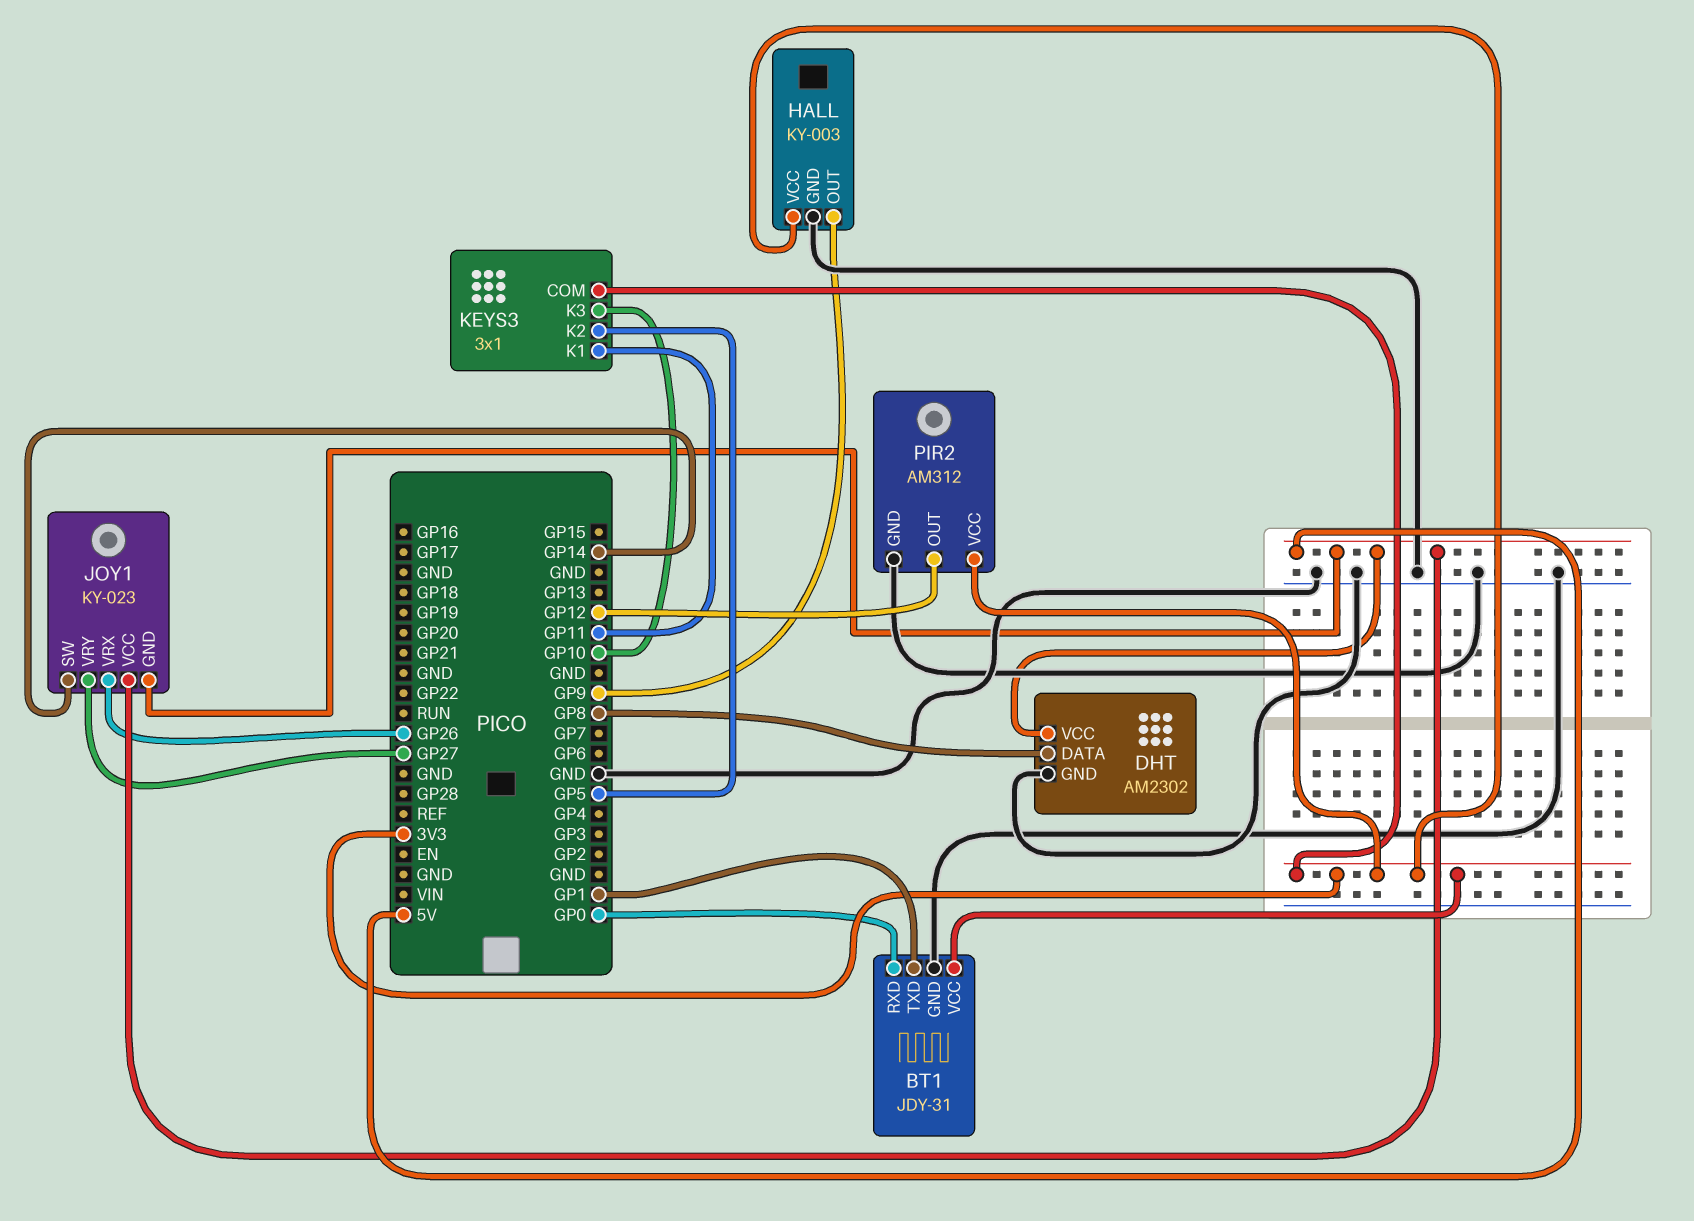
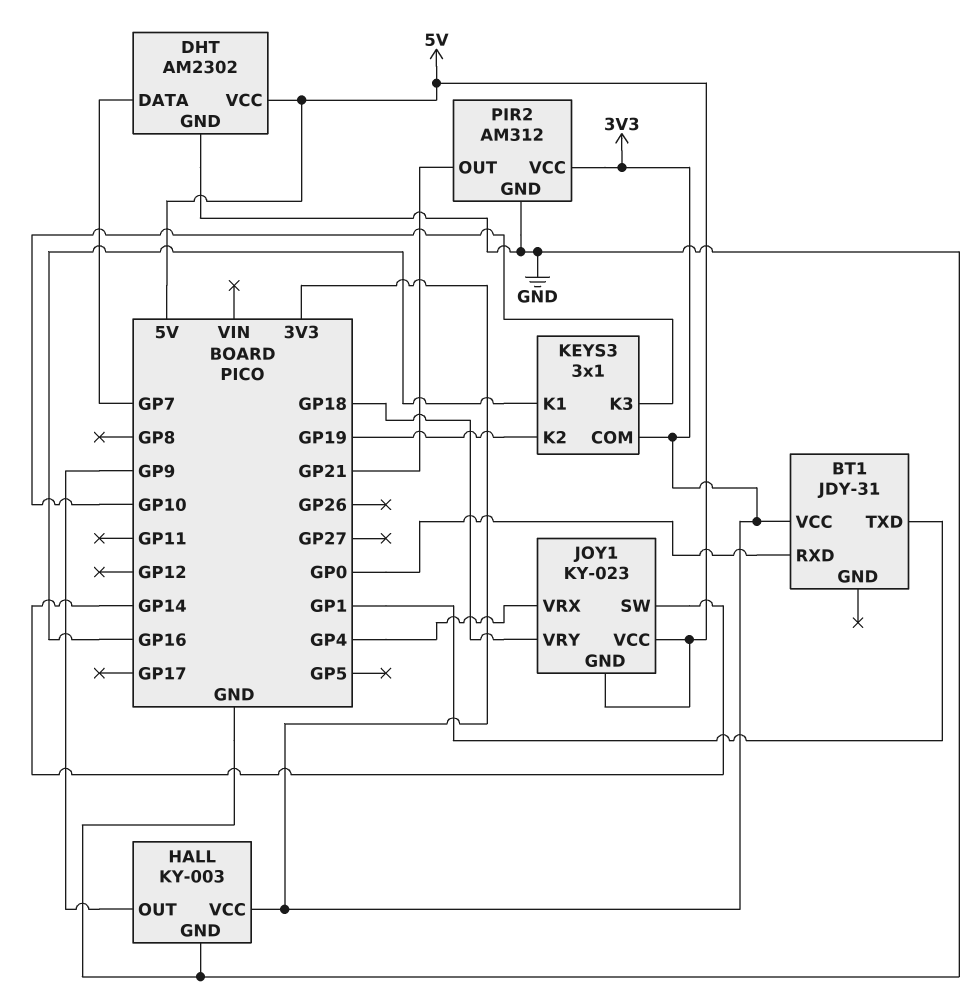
BT1 pin GND: GND -> none
DHT pin DATA: GP8 -> GP7
JOY1 pin VRX: GP26 -> GP4
JOY1 pin VRY: GP27 -> GP18
KEYS3 pin K1: GP11 -> GP16
KEYS3 pin K2: GP5 -> GP19
PIR2 pin OUT: GP12 -> GP21

